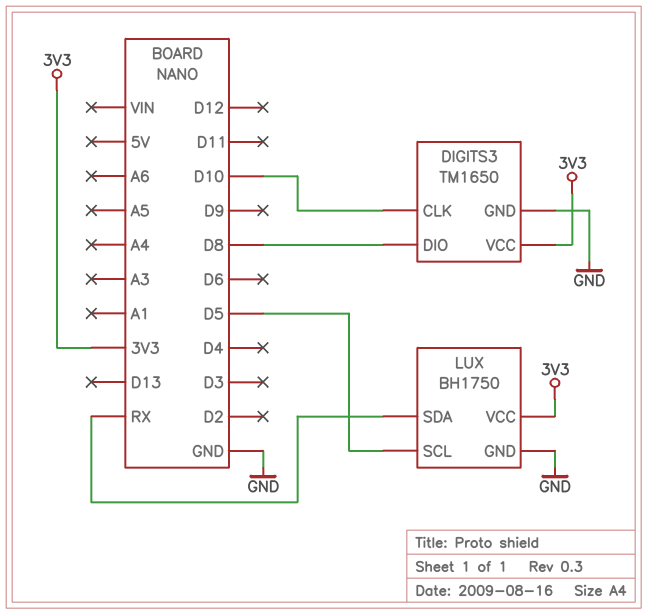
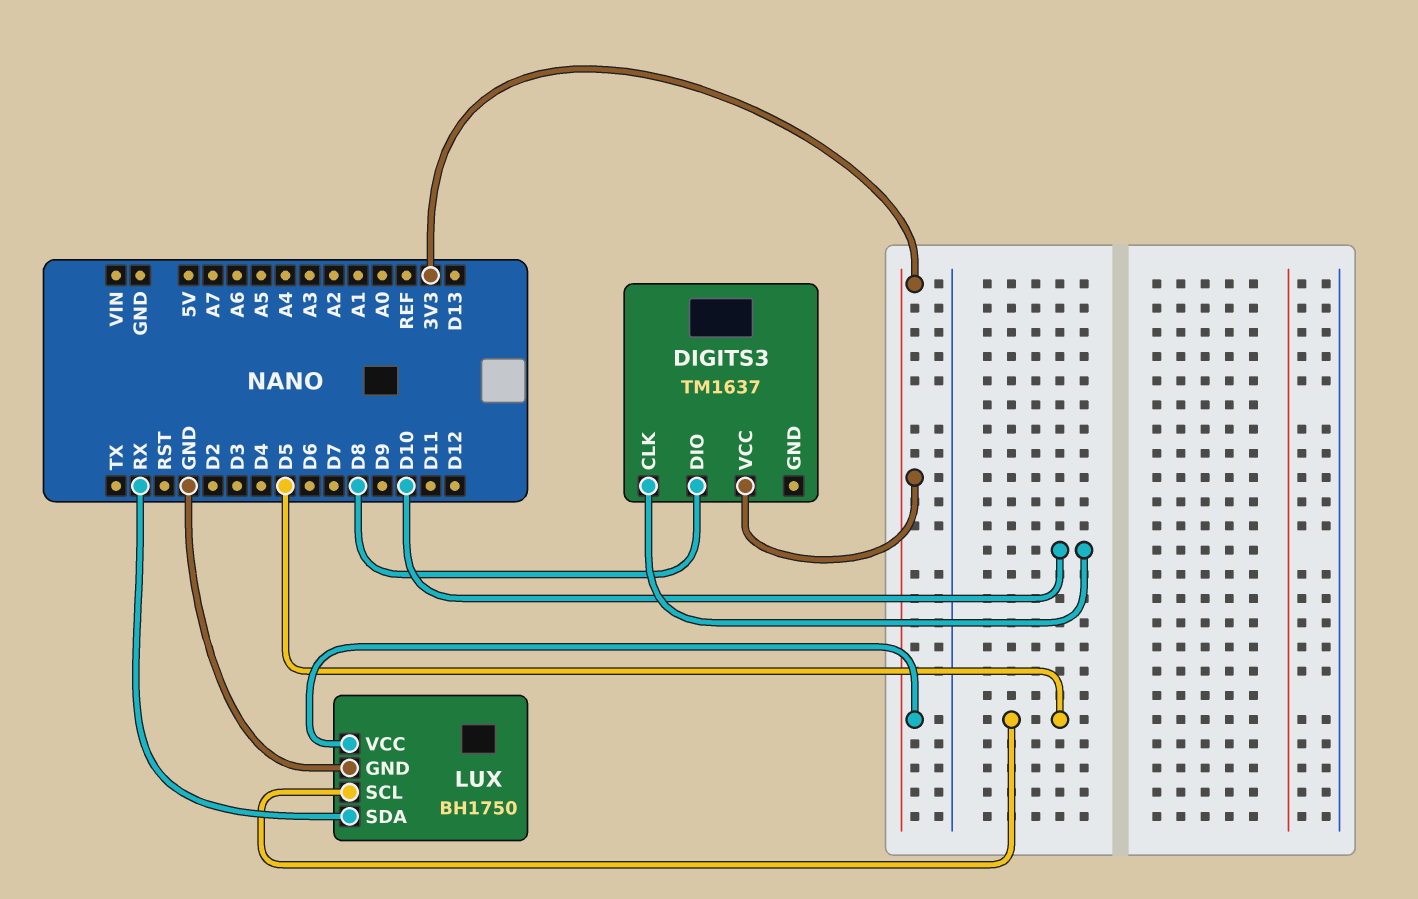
DIGITS3: TM1650 -> TM1637
DIGITS3 pin GND: GND -> none

